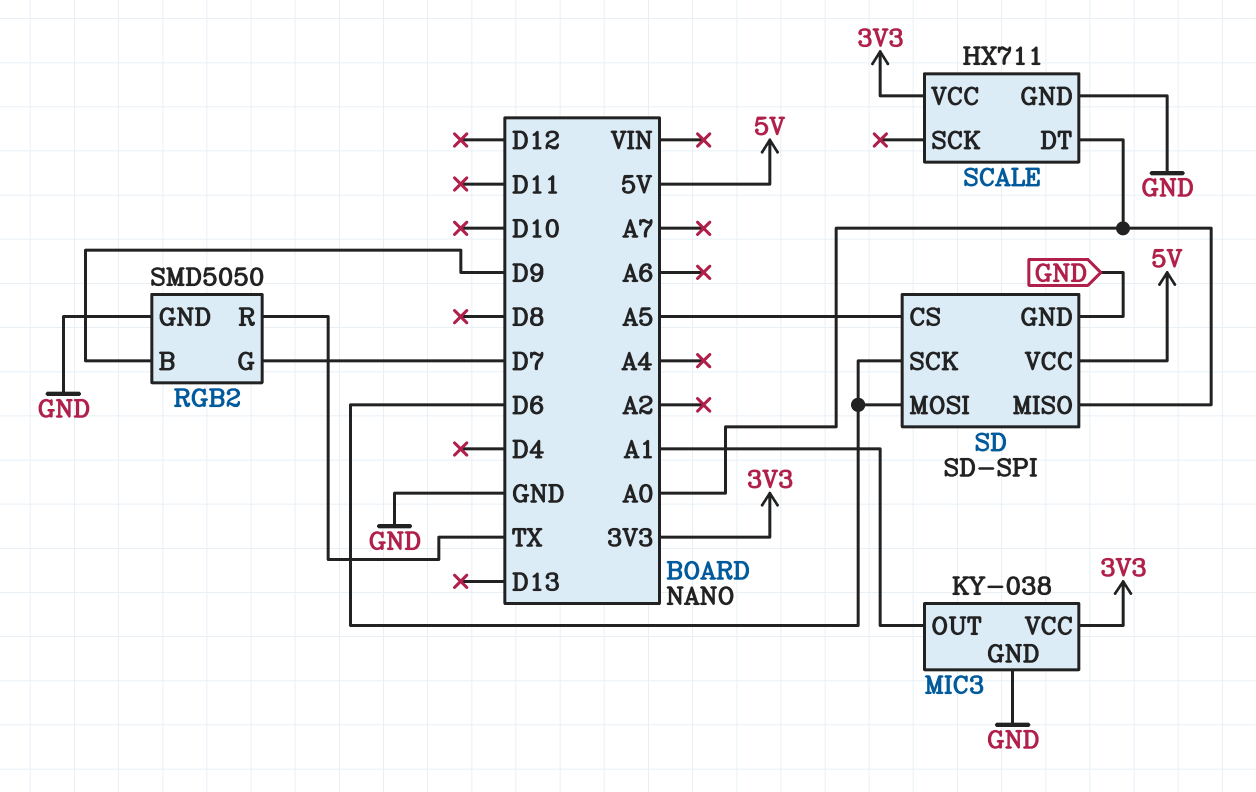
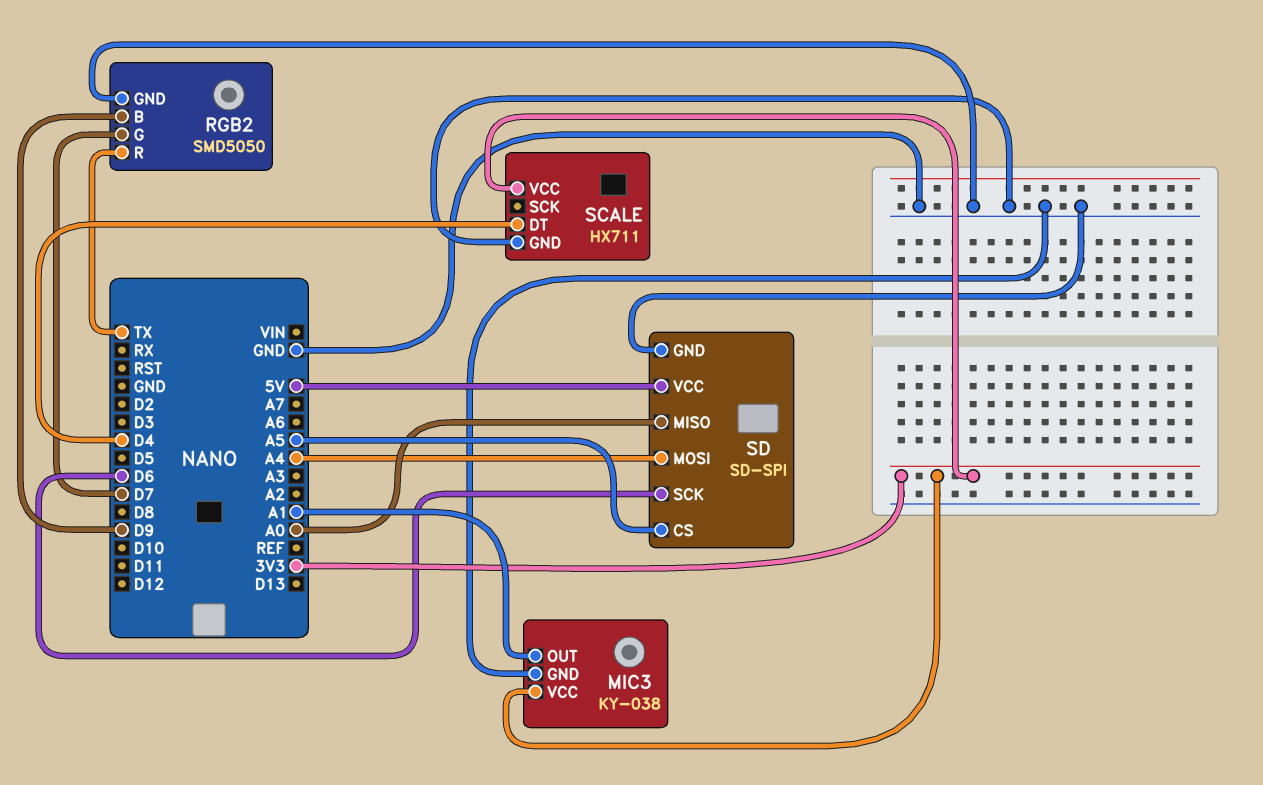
SCALE pin DT: A0 -> D4
SD pin MOSI: D6 -> A4

